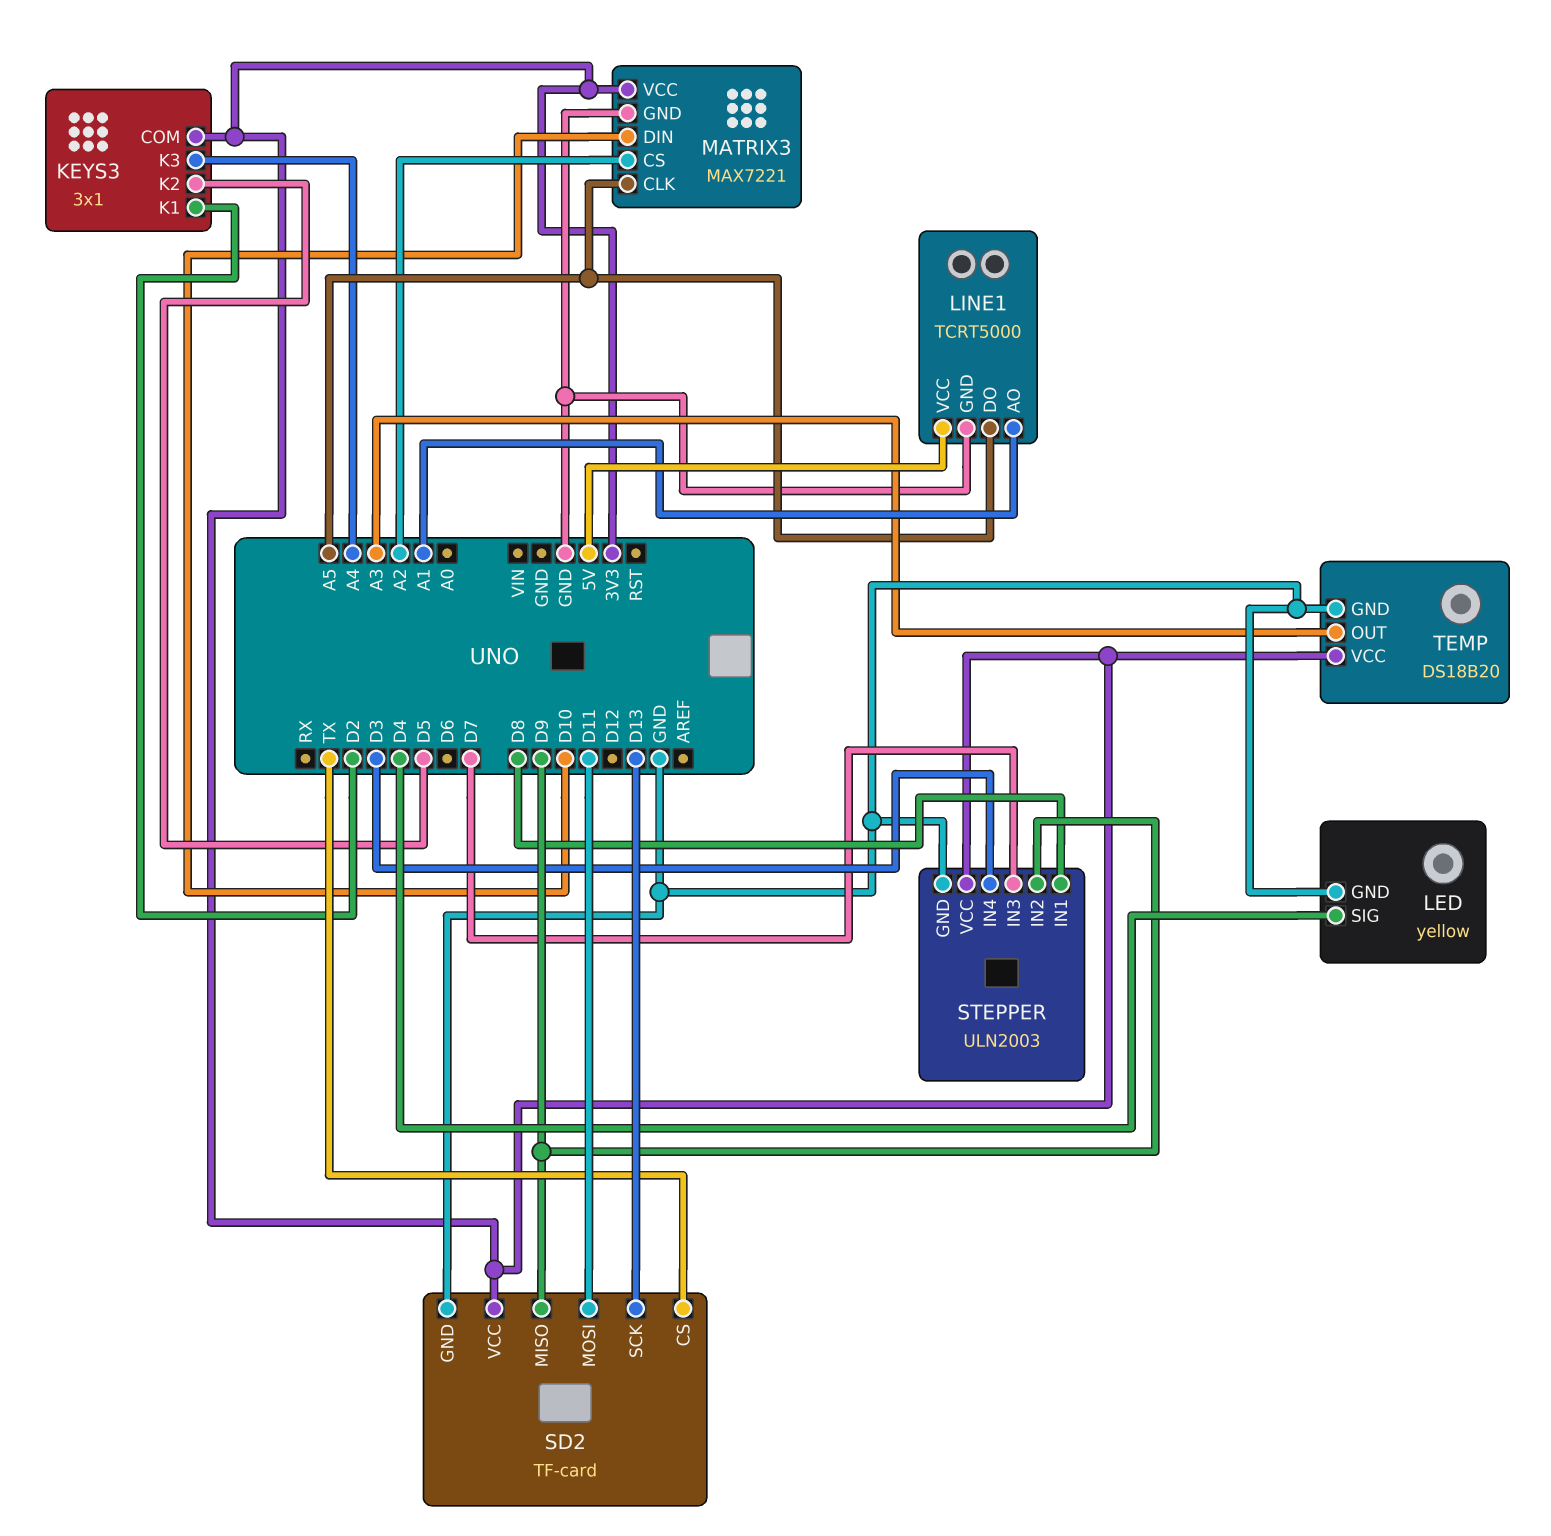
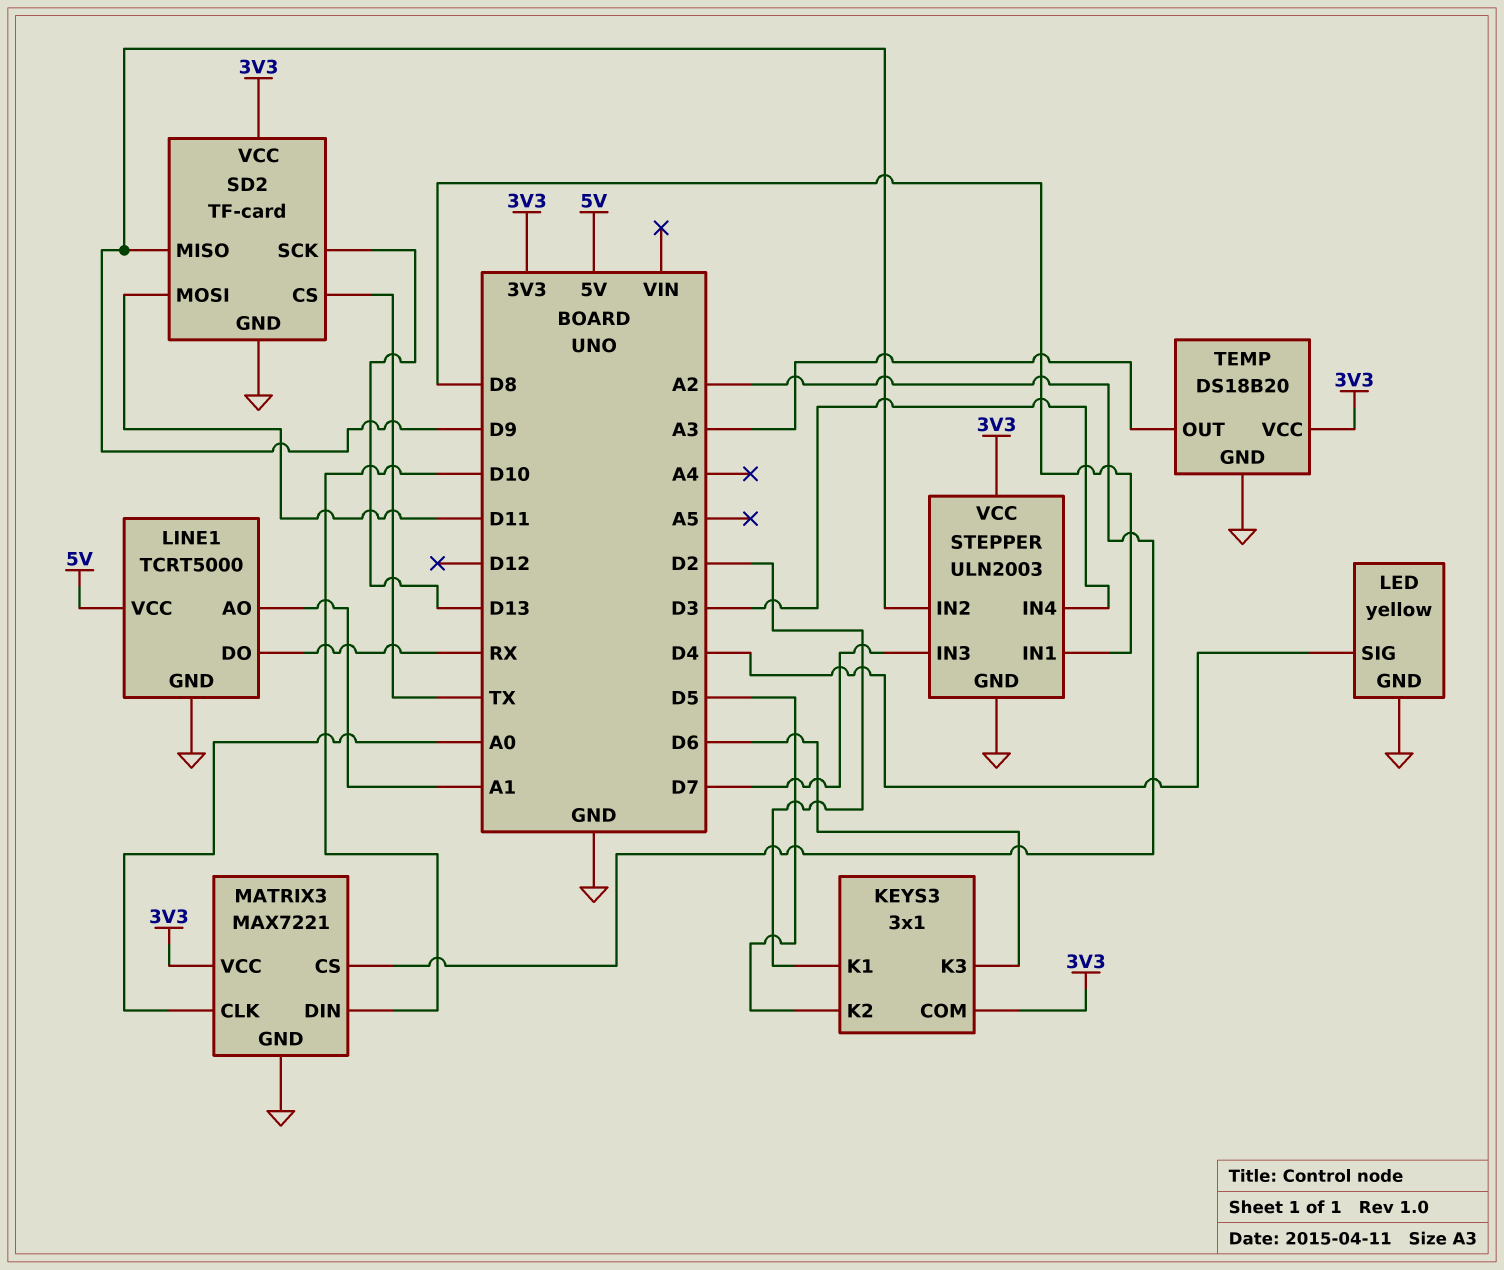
KEYS3 pin K3: A4 -> D6
LINE1 pin DO: A5 -> RX
MATRIX3 pin CLK: A5 -> A0

